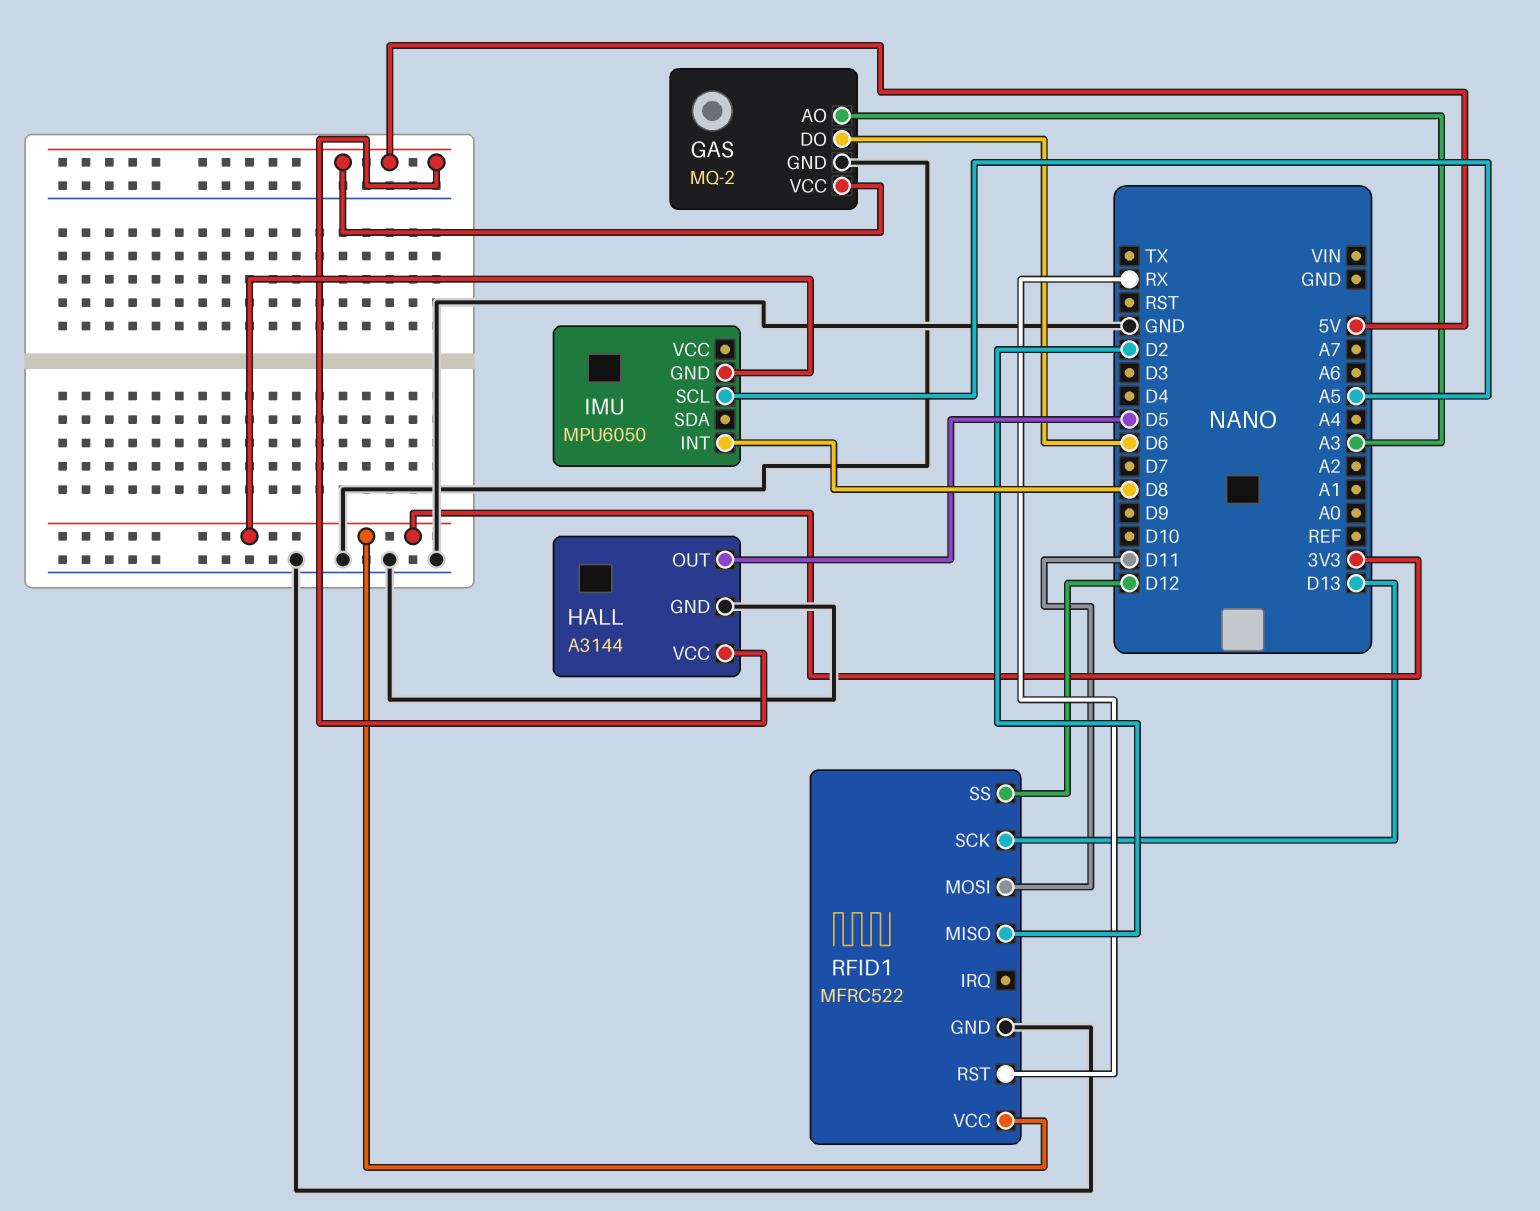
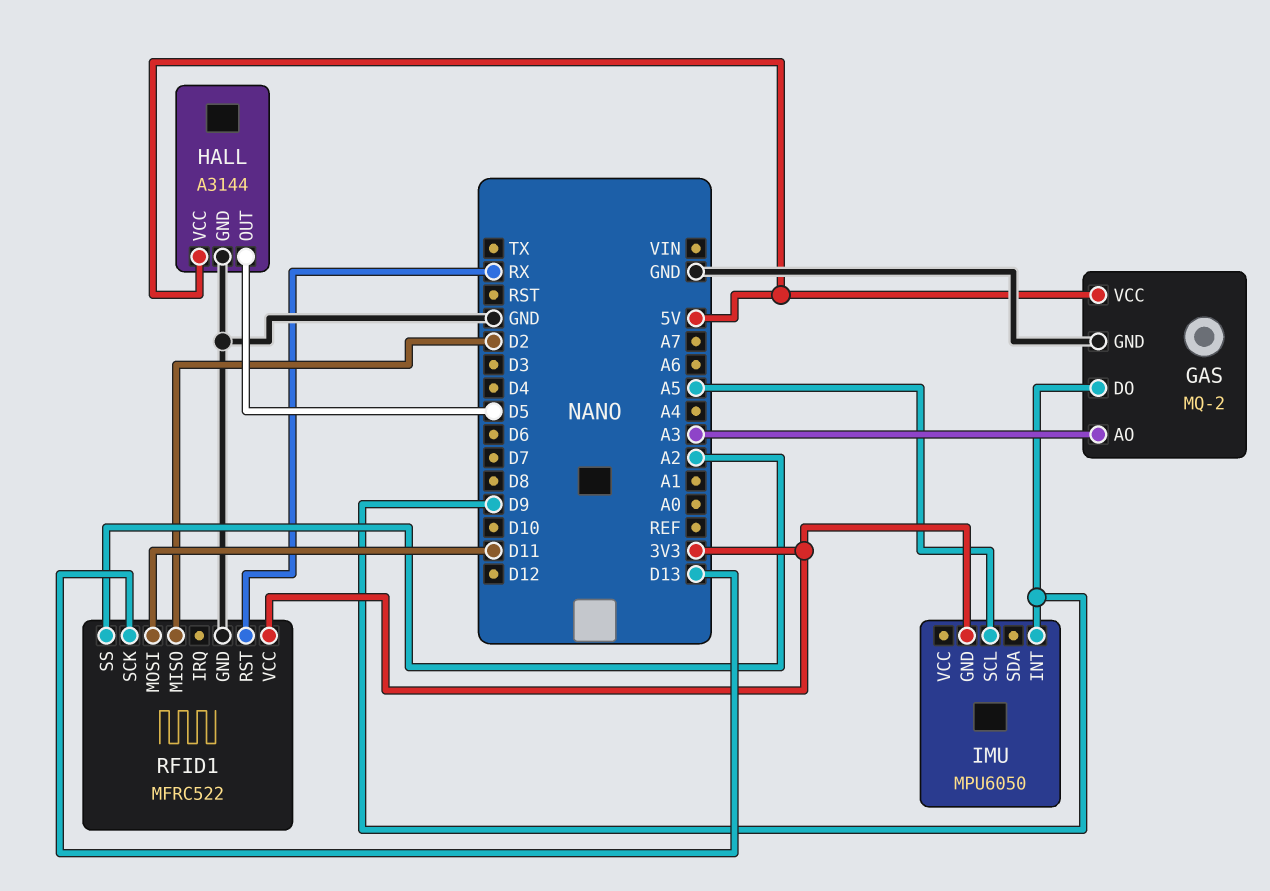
GAS pin DO: D6 -> D9
IMU pin INT: D8 -> D9
RFID1 pin SS: D12 -> A2

